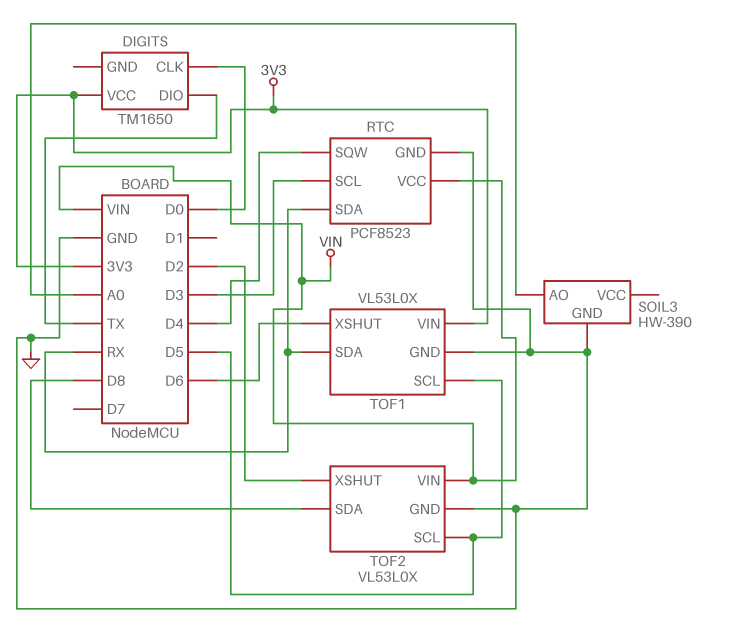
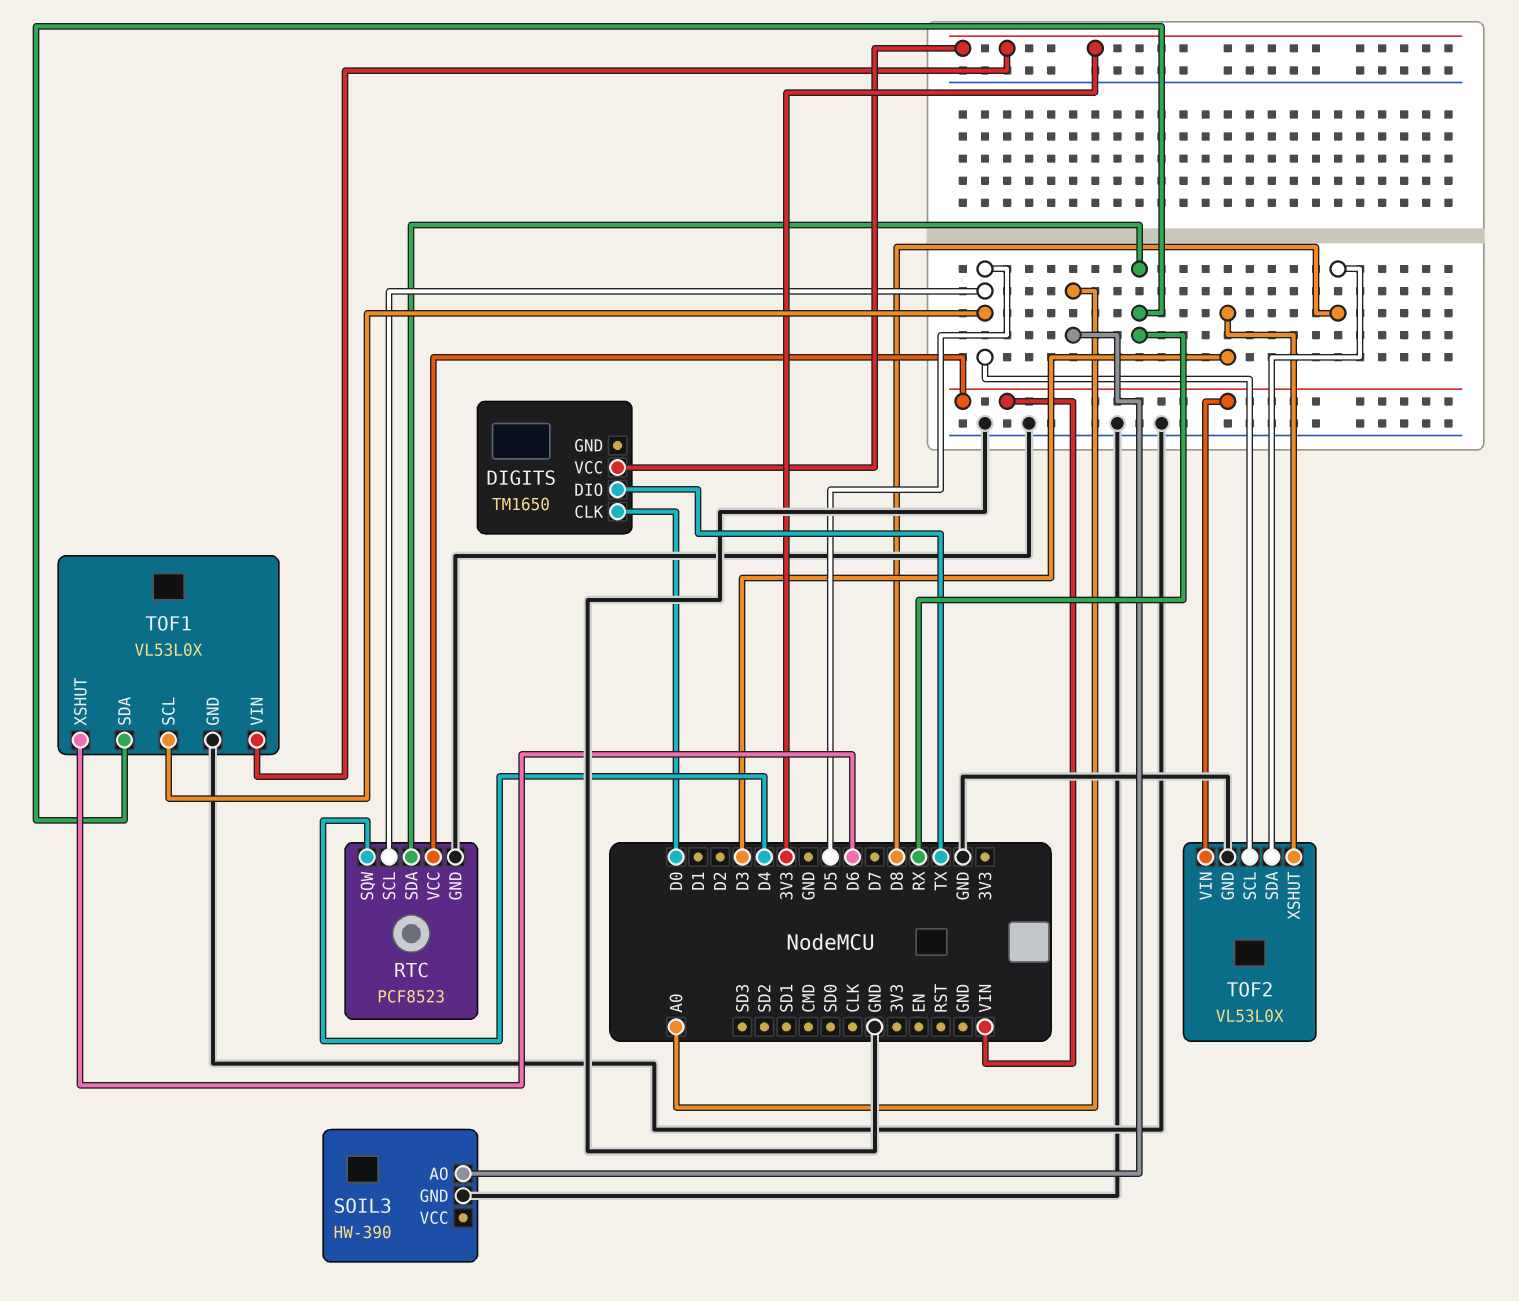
RTC pin SCL: D3 -> D5
TOF2 pin XSHUT: D2 -> D3

